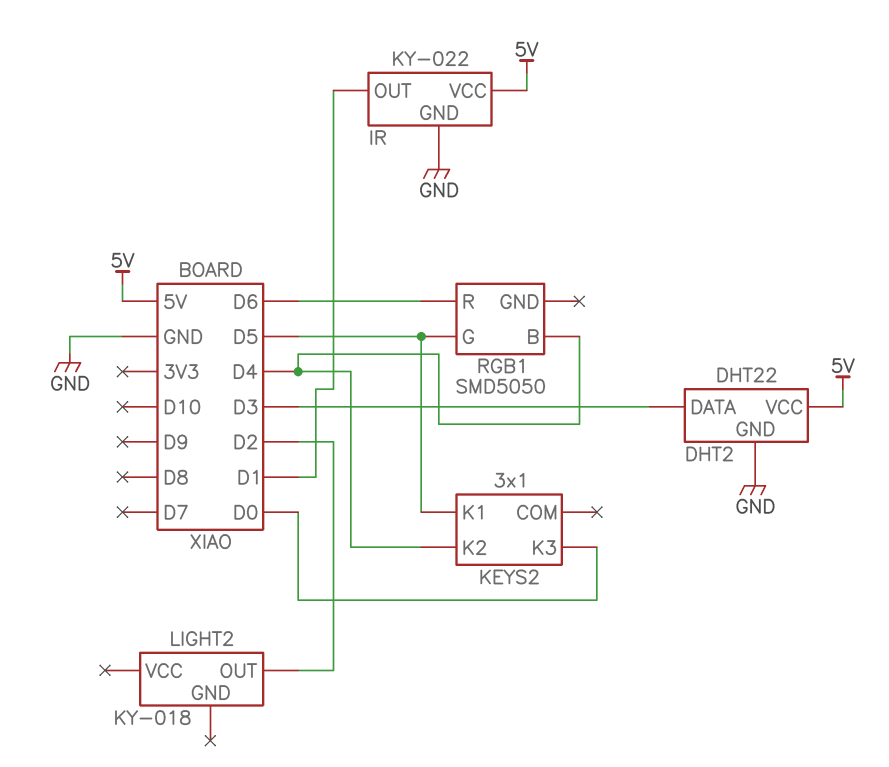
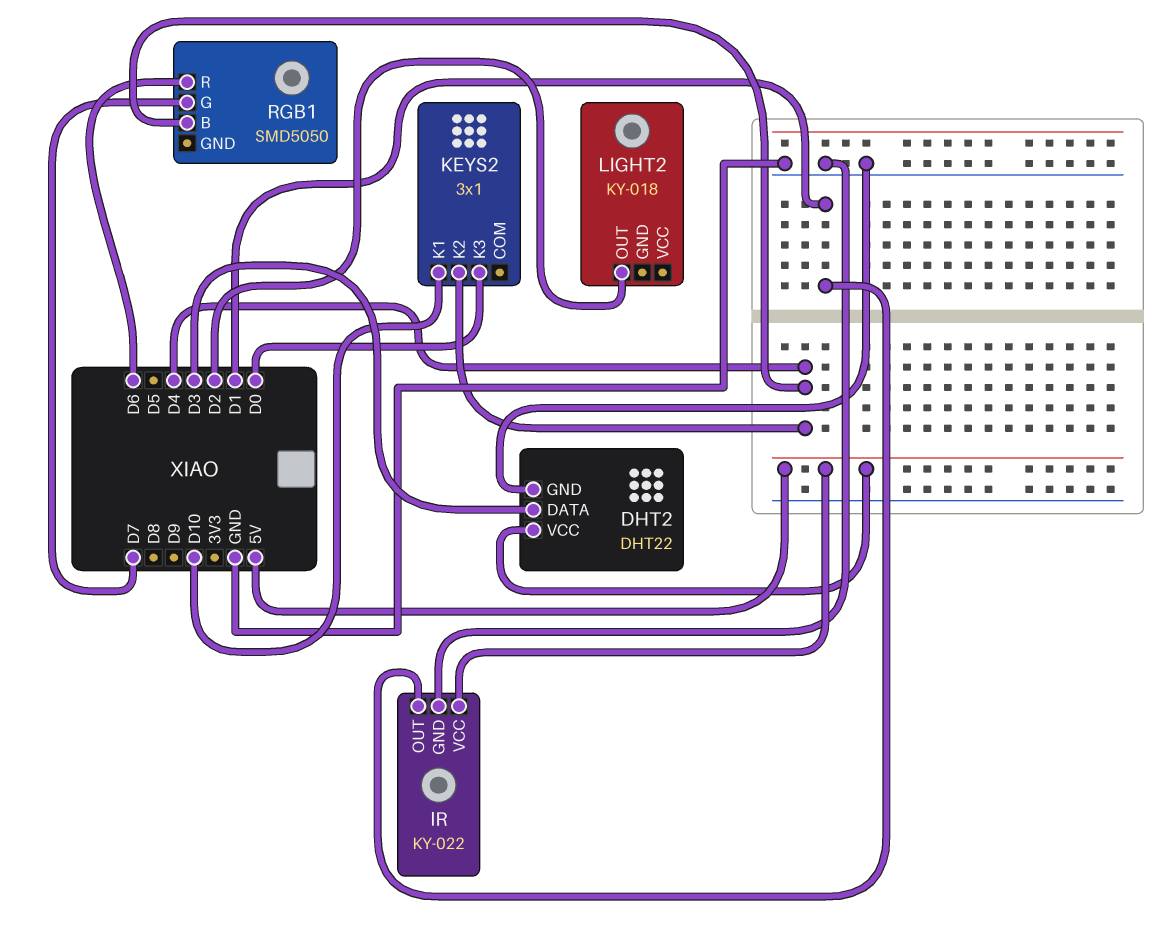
KEYS2 pin K1: D5 -> D10
RGB1 pin G: D5 -> D7

